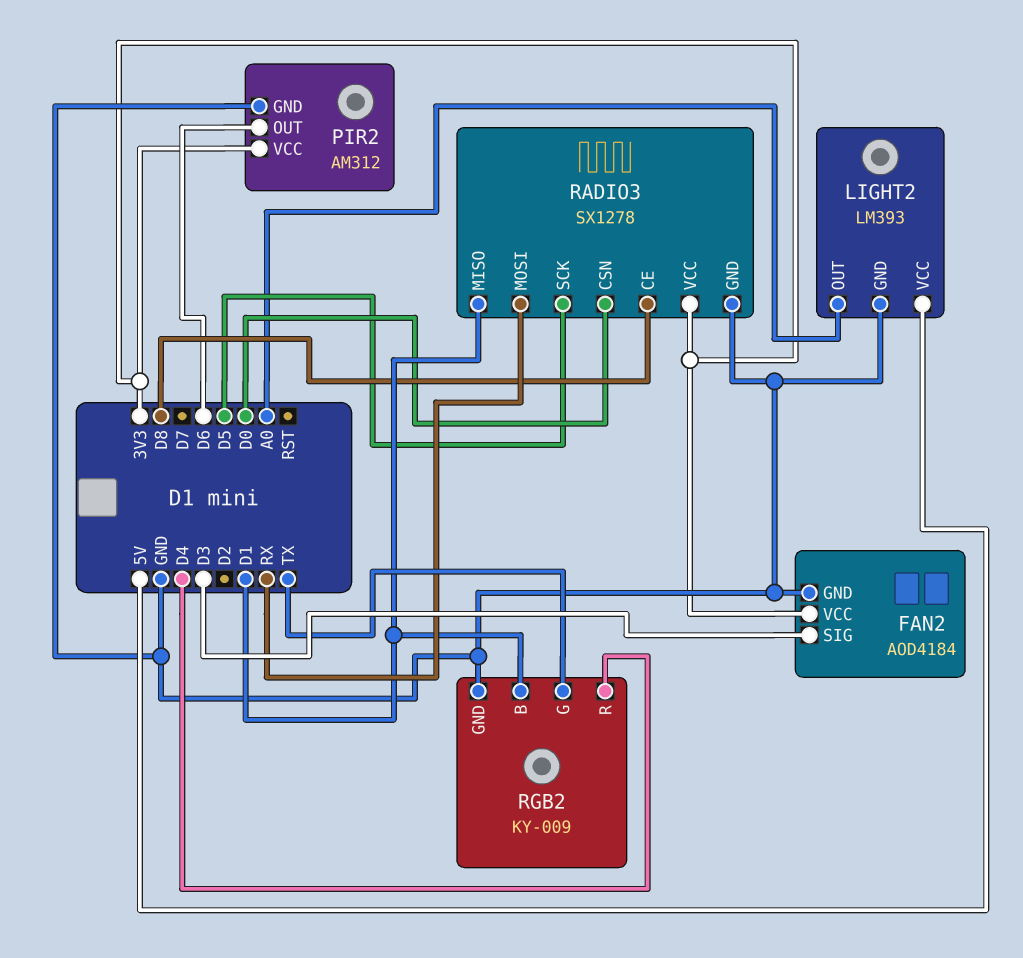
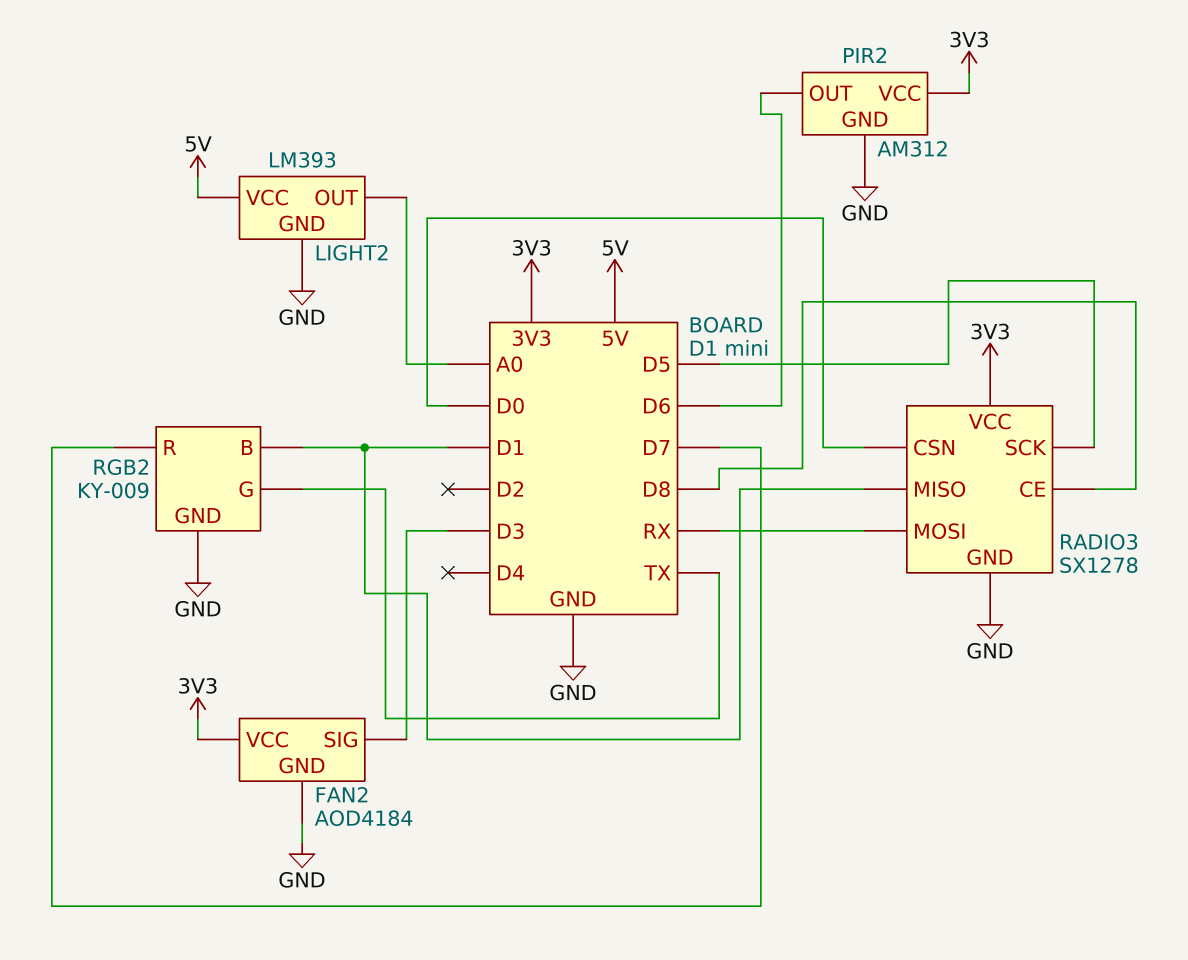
RGB2 pin R: D4 -> D7

